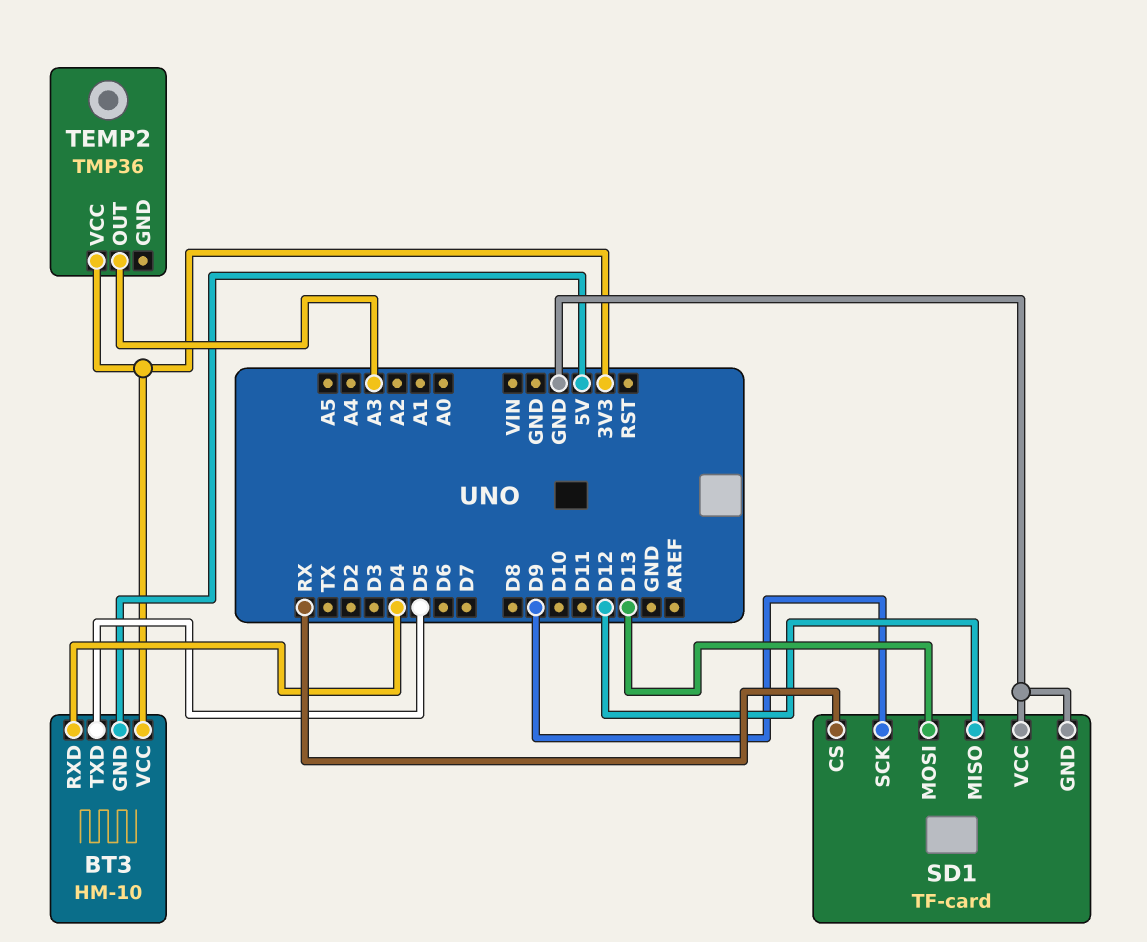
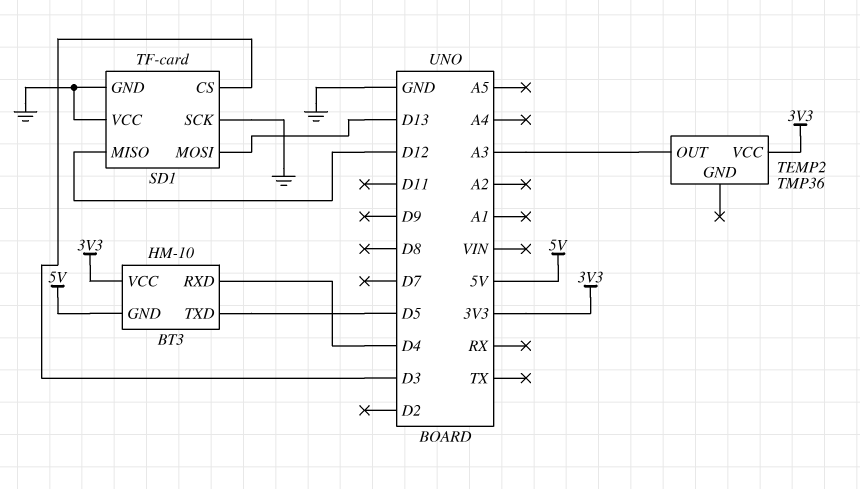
SD1 pin CS: RX -> D3
SD1 pin SCK: D9 -> GND

